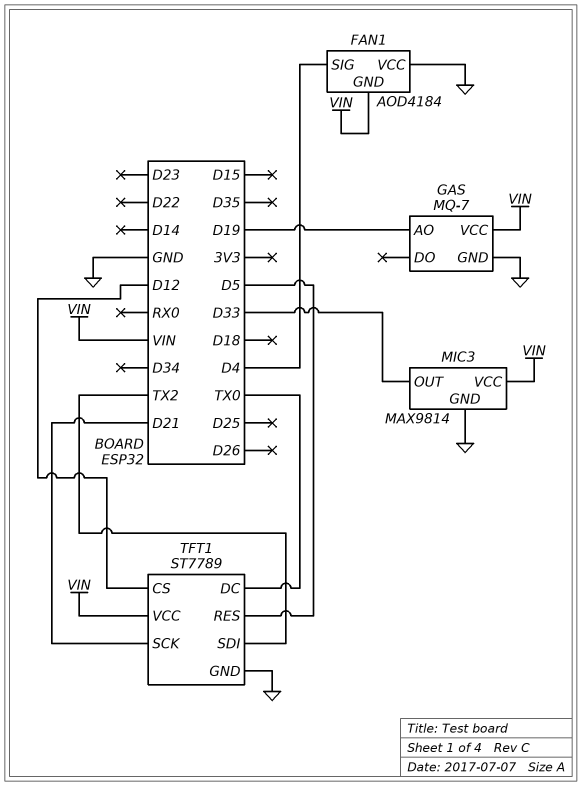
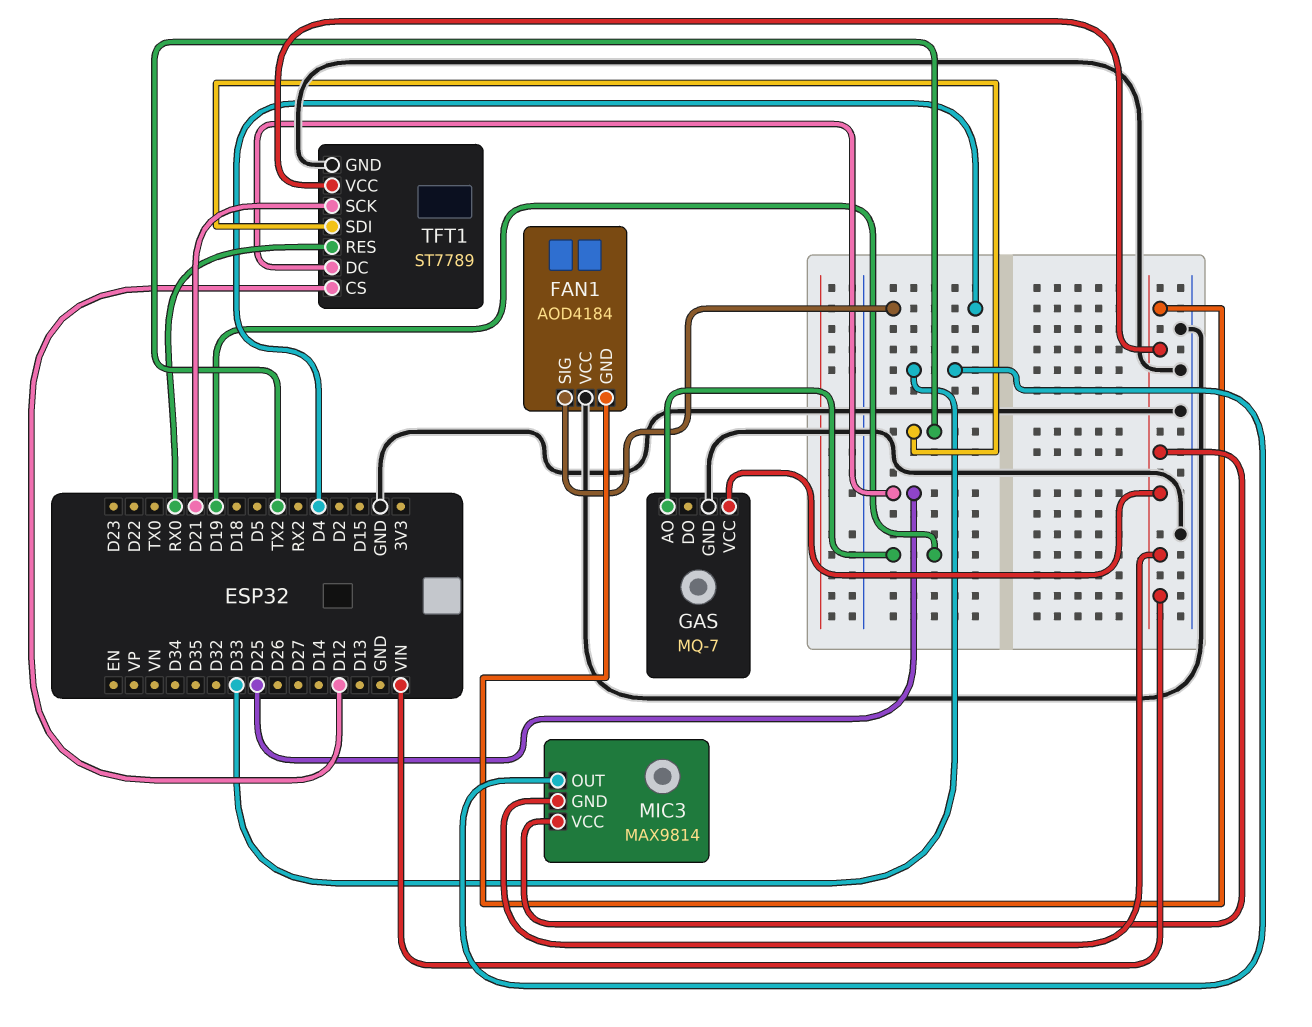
MIC3 pin GND: GND -> VIN
TFT1 pin DC: TX0 -> D25
TFT1 pin RES: D5 -> RX0

